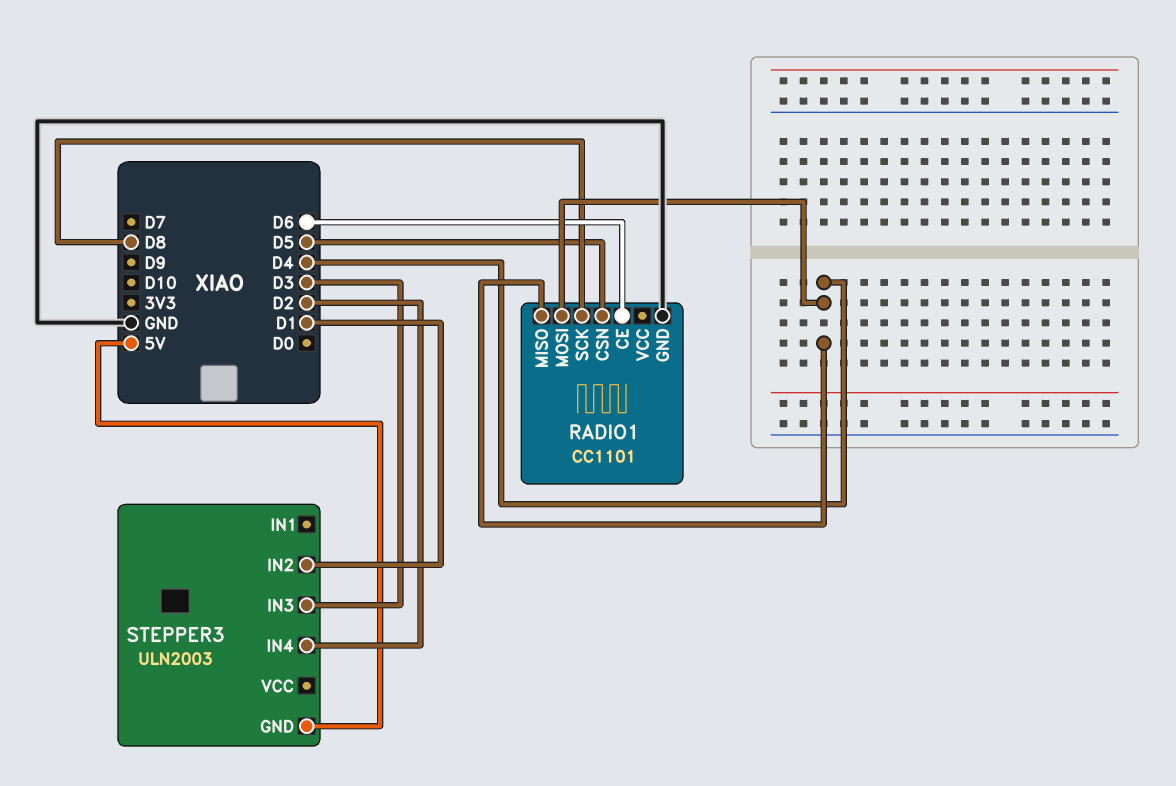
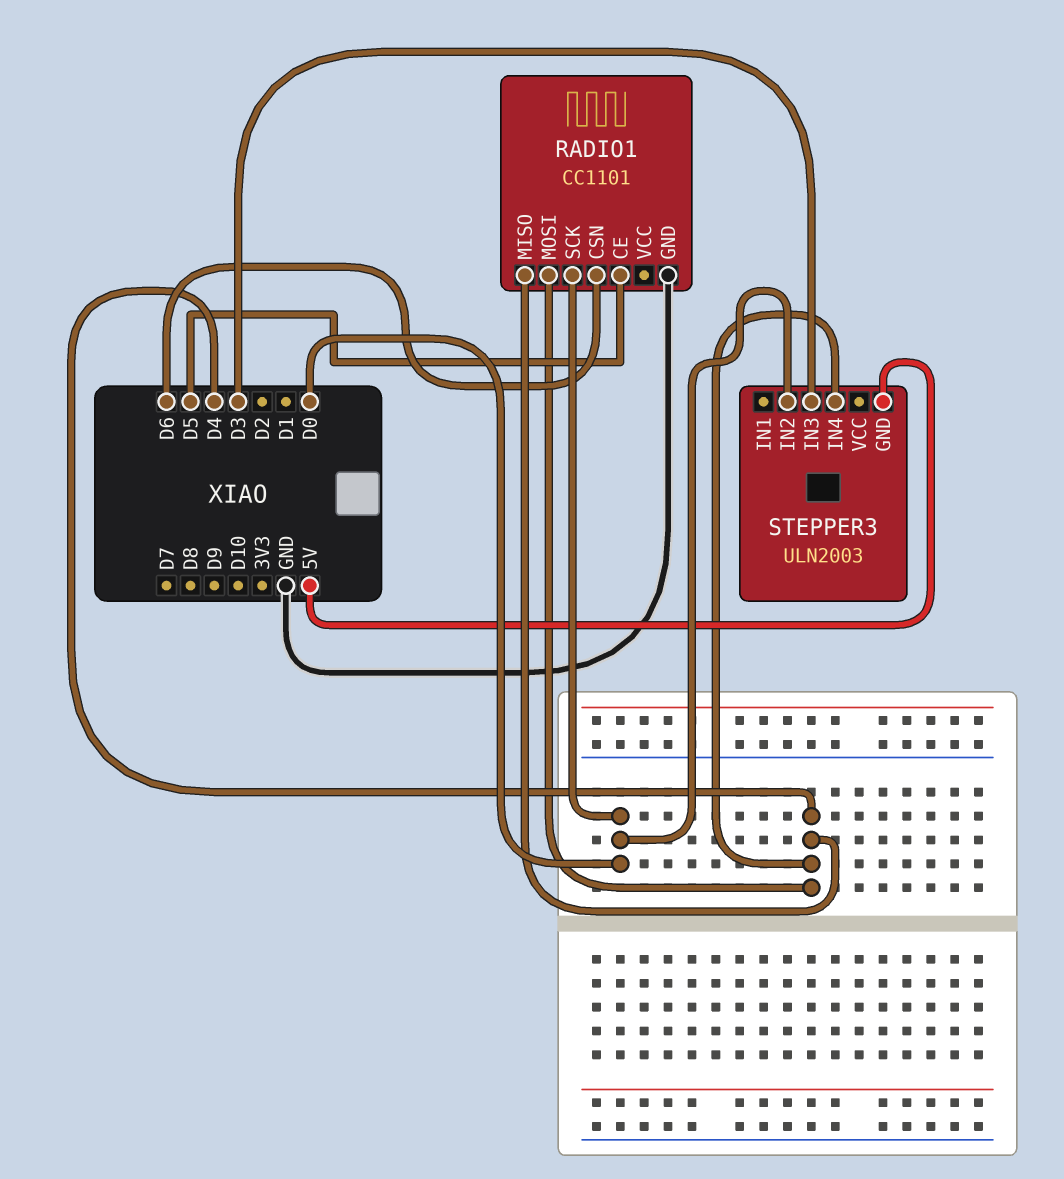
RADIO1 pin CE: D6 -> D5
RADIO1 pin CSN: D5 -> D6
RADIO1 pin SCK: D8 -> D0
STEPPER3 pin IN2: D1 -> D0
STEPPER3 pin IN4: D2 -> D4

